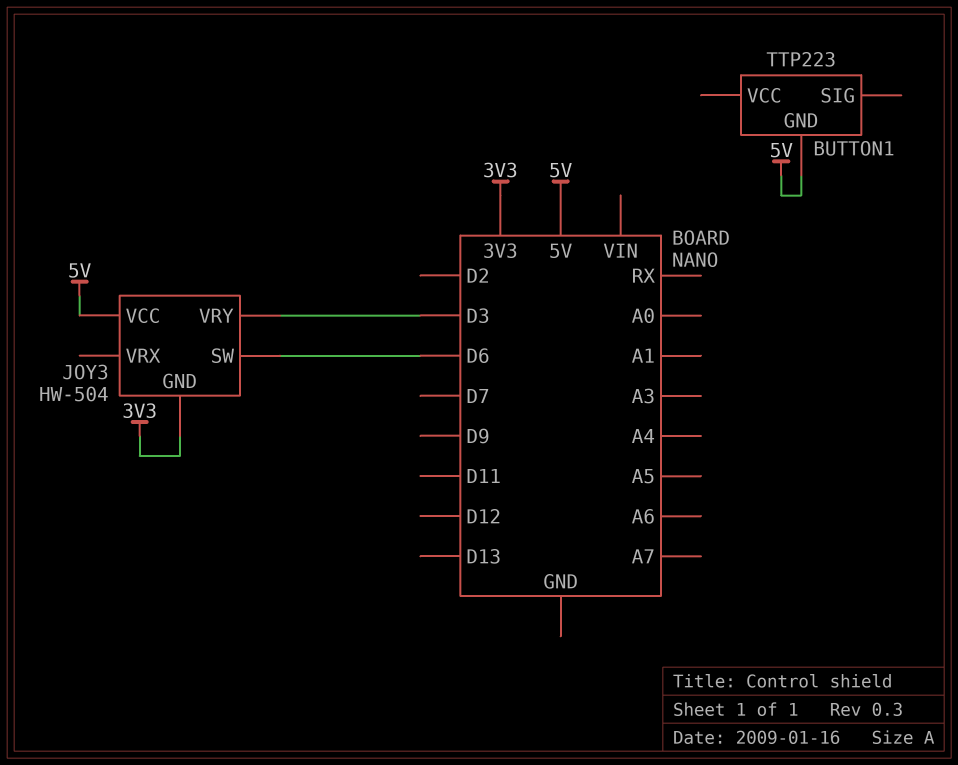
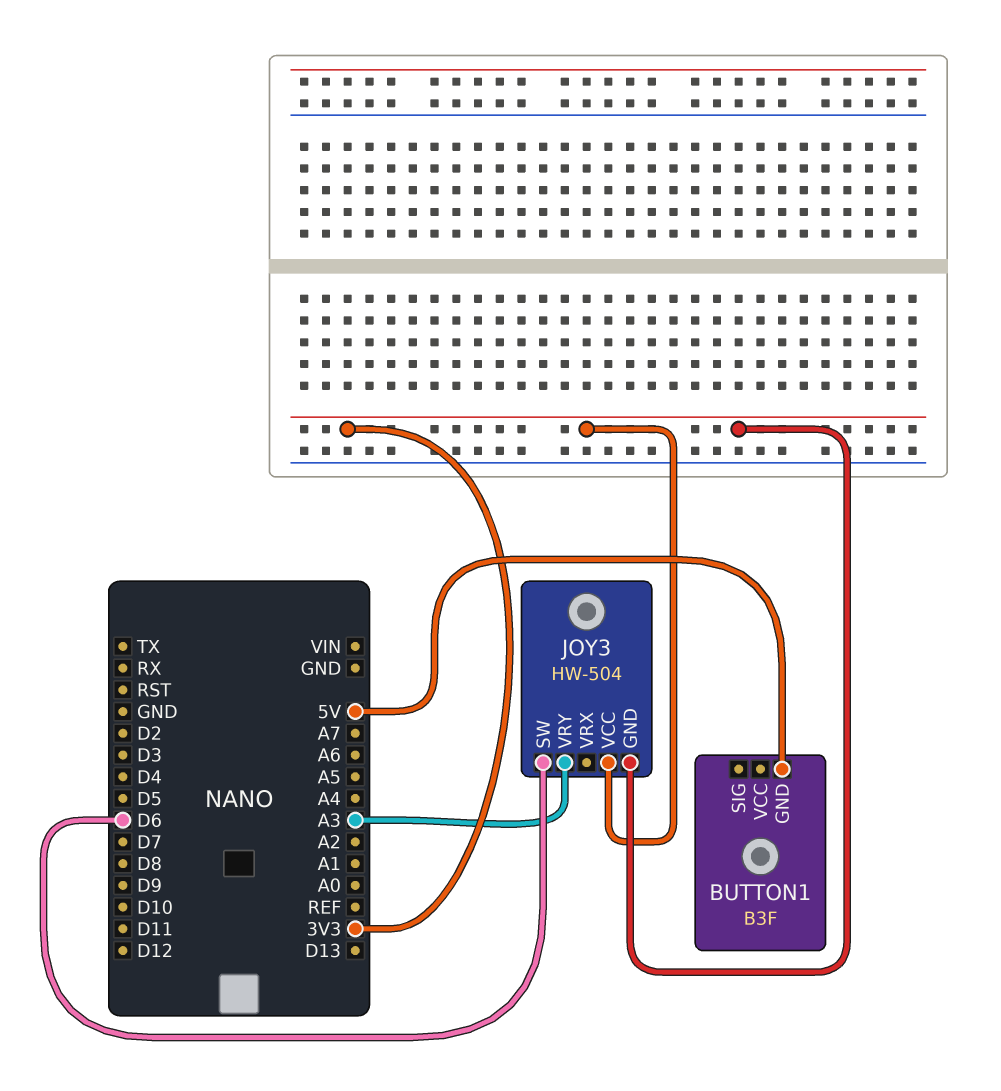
BUTTON1: TTP223 -> B3F
JOY3 pin VCC: 5V -> 3V3
JOY3 pin VRY: D3 -> A3

